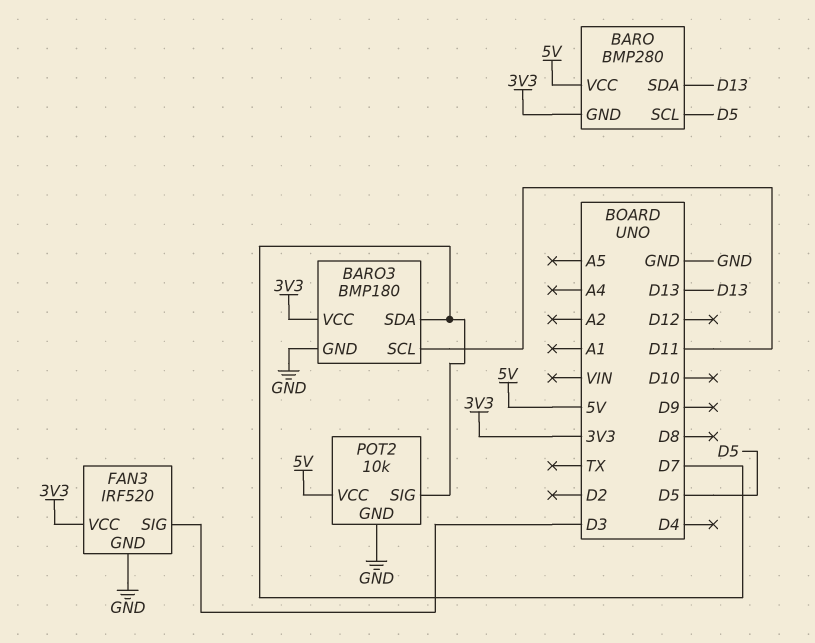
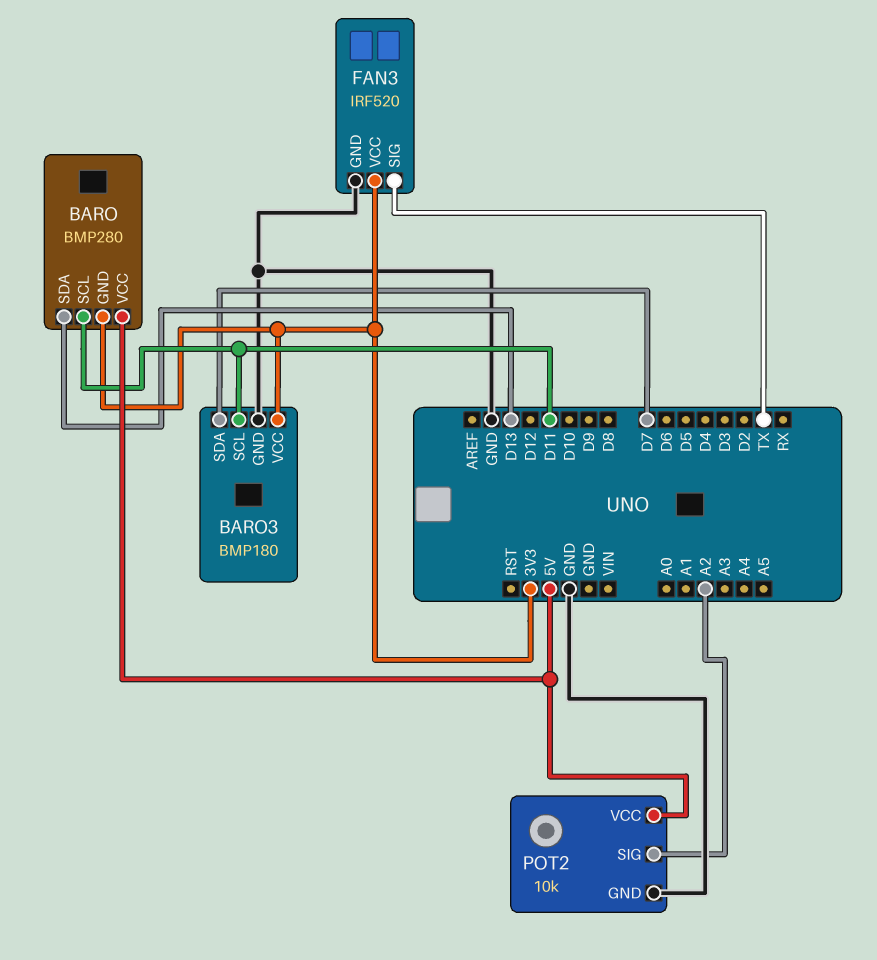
BARO pin SCL: D5 -> D11
FAN3 pin SIG: D3 -> TX
POT2 pin SIG: D7 -> A2

